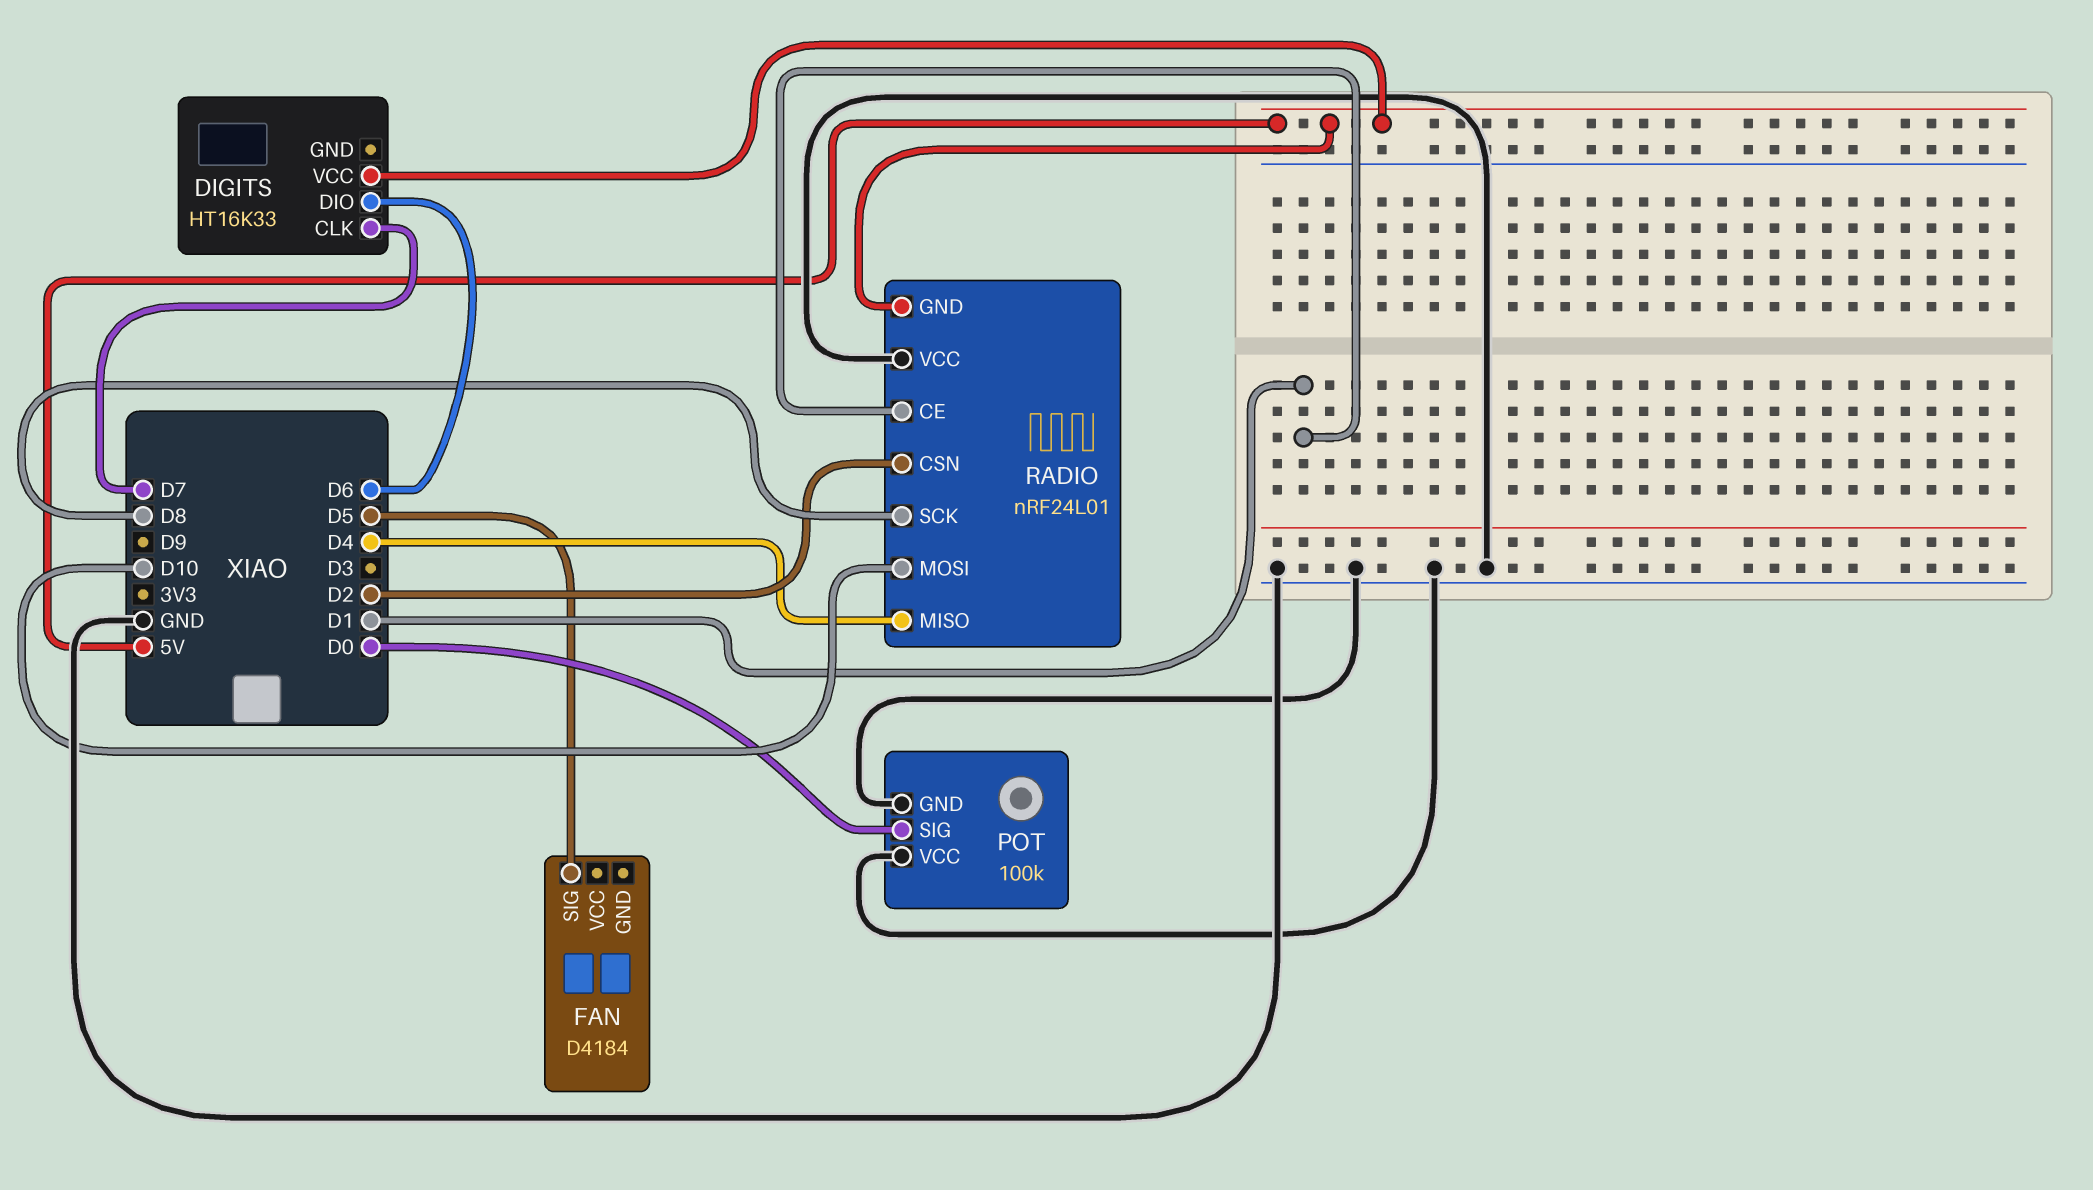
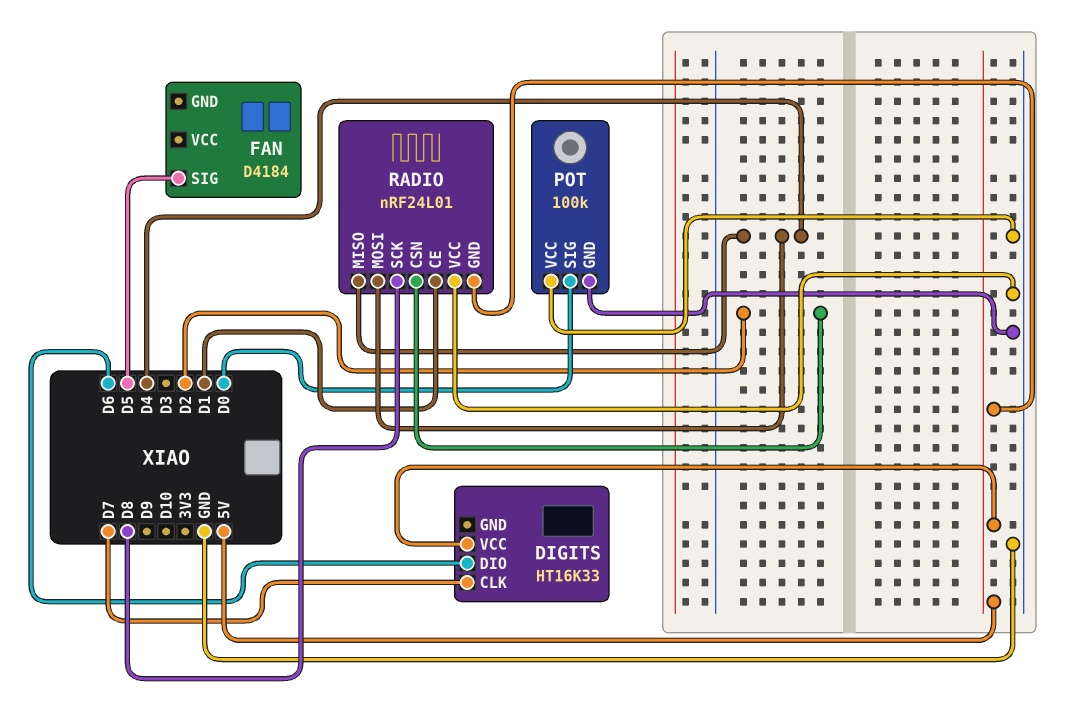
RADIO pin MOSI: D10 -> D4

